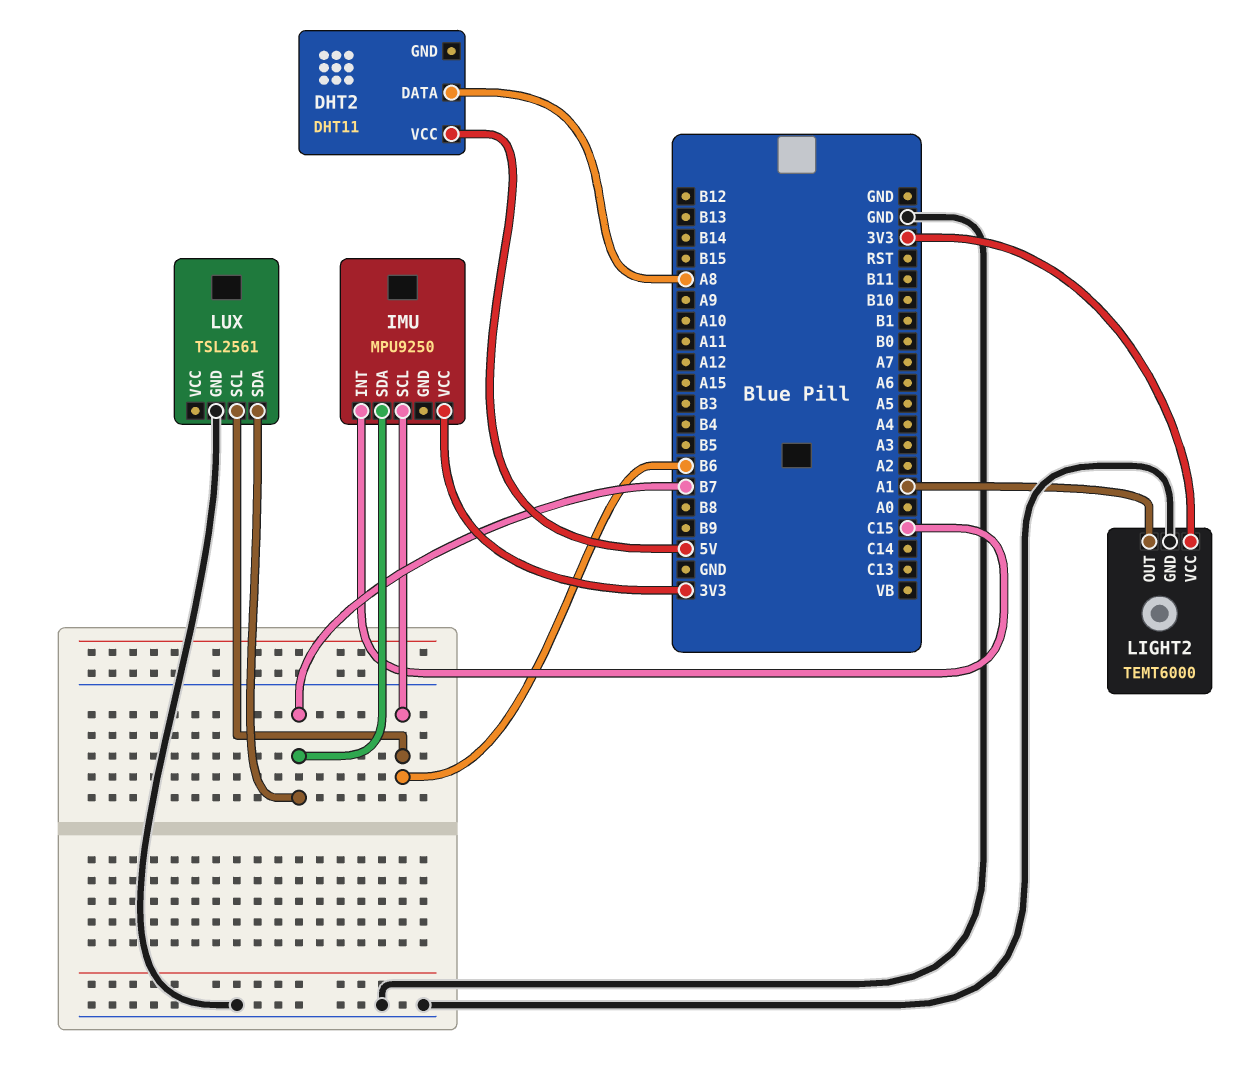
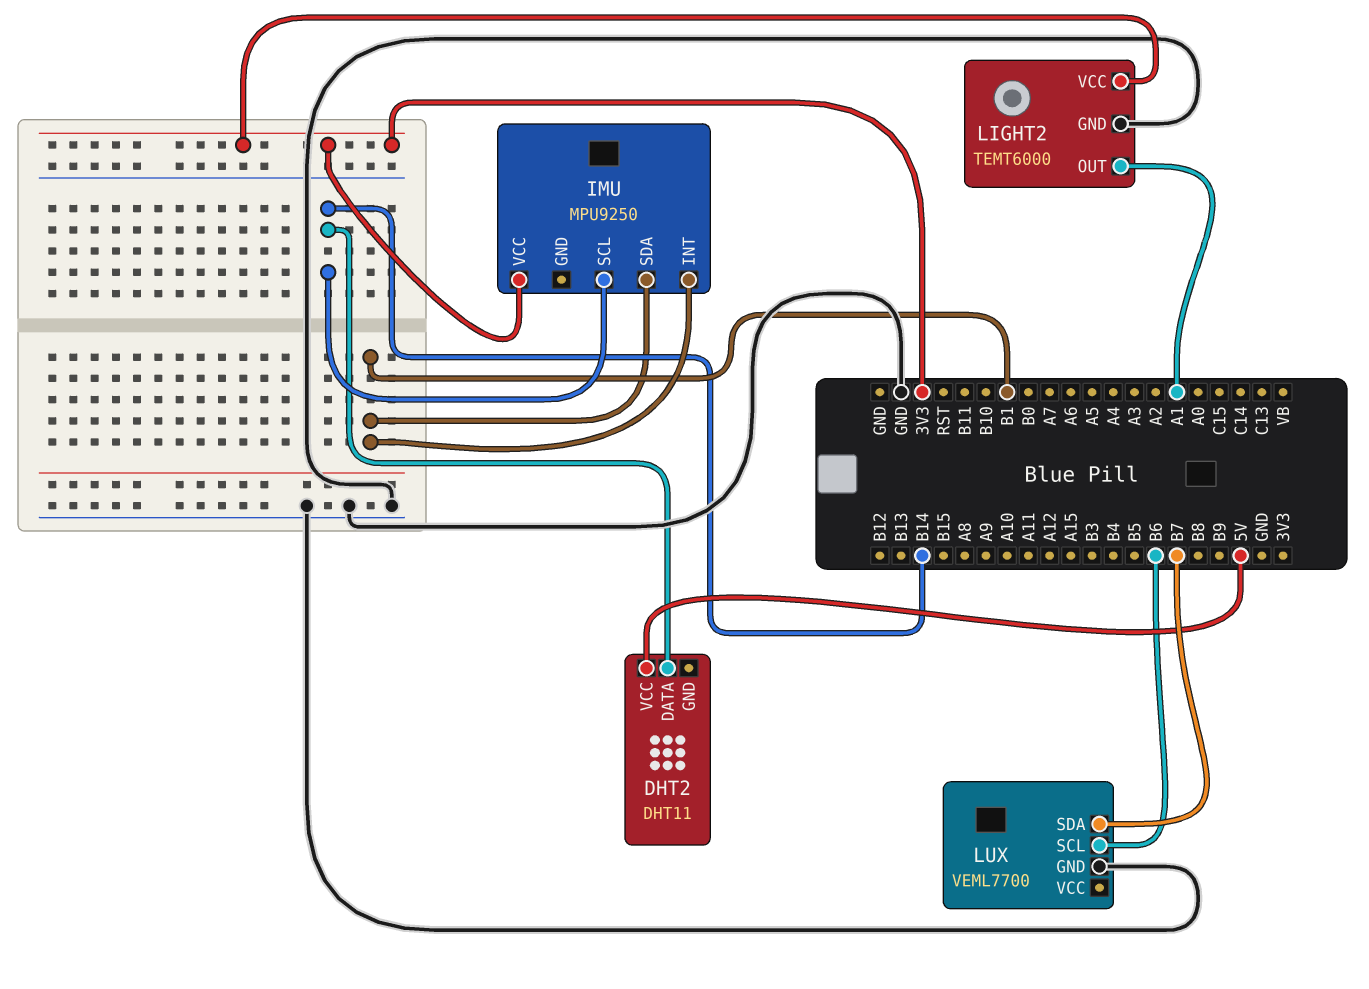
DHT2 pin DATA: A8 -> B14
IMU pin INT: C15 -> B1
IMU pin SCL: B6 -> B14
IMU pin SDA: B7 -> B1
LUX: TSL2561 -> VEML7700

